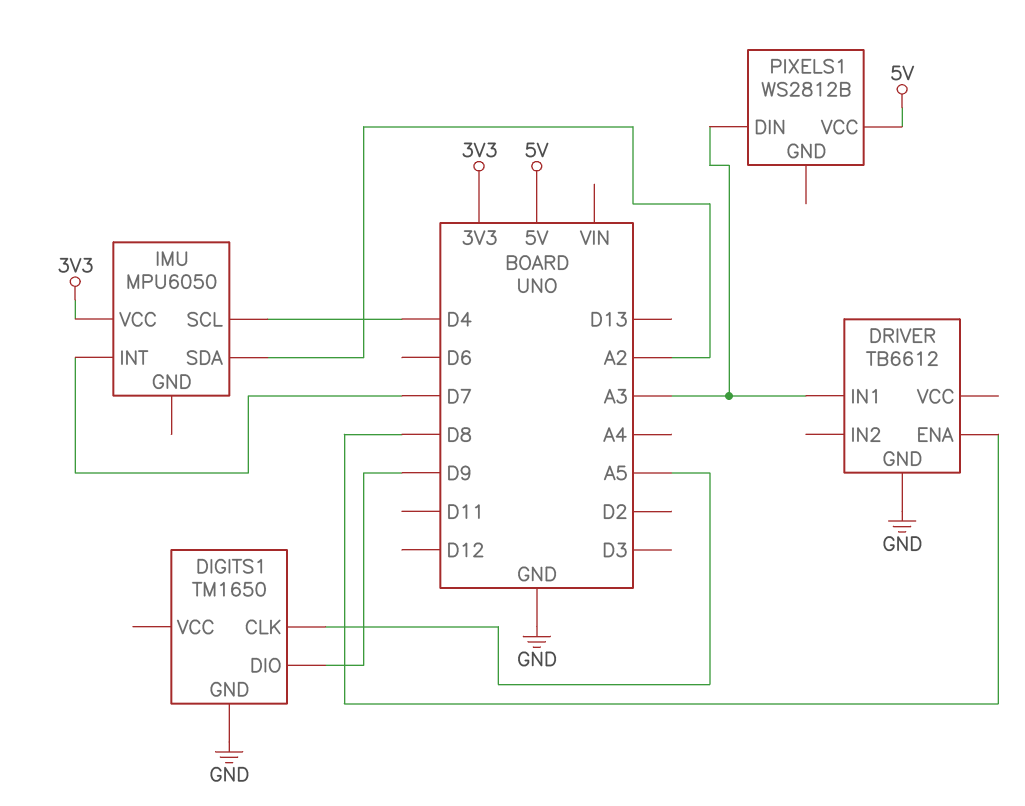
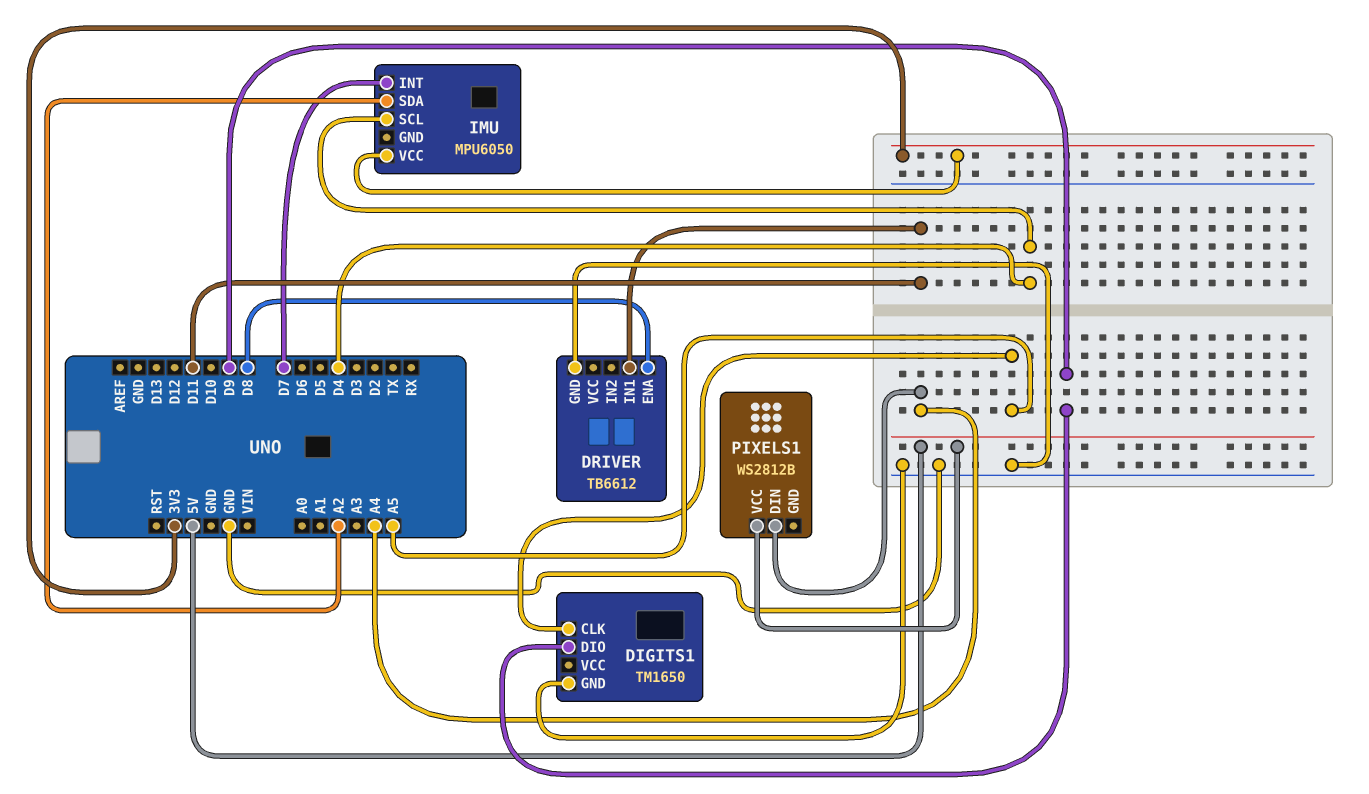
DRIVER pin IN1: A3 -> D11
PIXELS1 pin DIN: A3 -> A4

